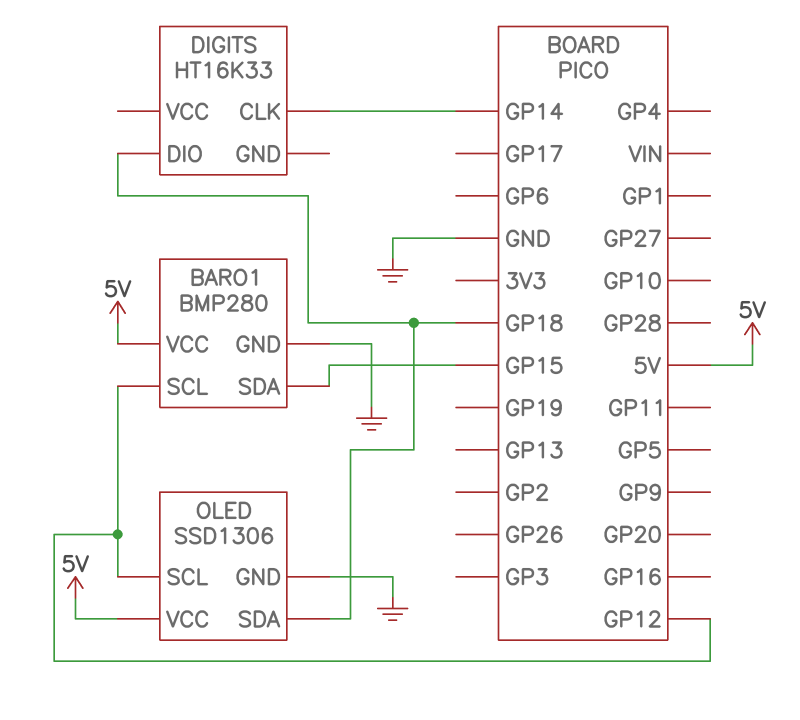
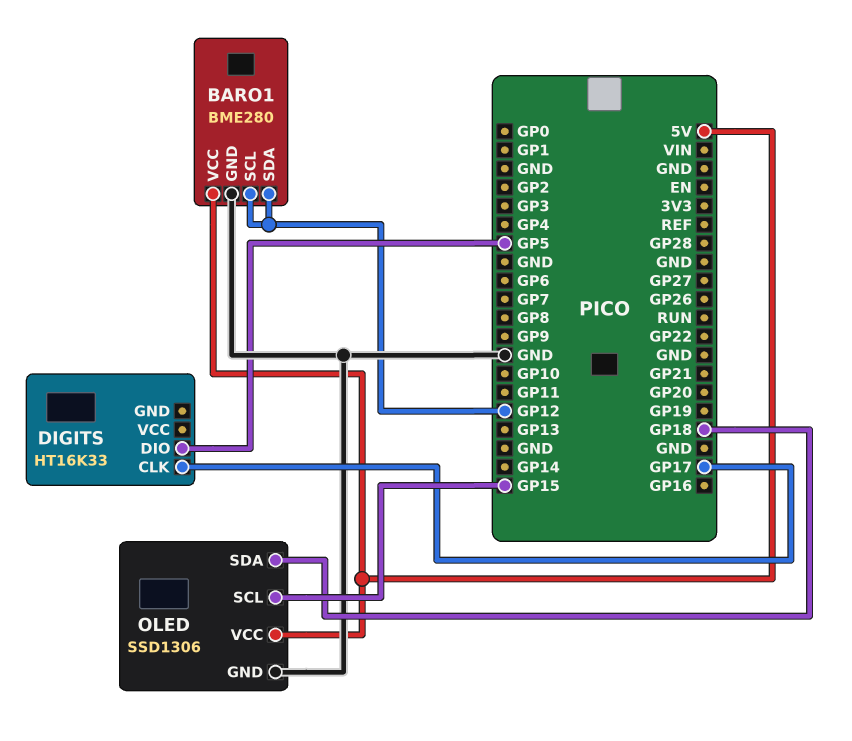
BARO1: BMP280 -> BME280
BARO1 pin SDA: GP15 -> GP12
DIGITS pin CLK: GP14 -> GP17
DIGITS pin DIO: GP18 -> GP5
OLED pin SCL: GP12 -> GP15

